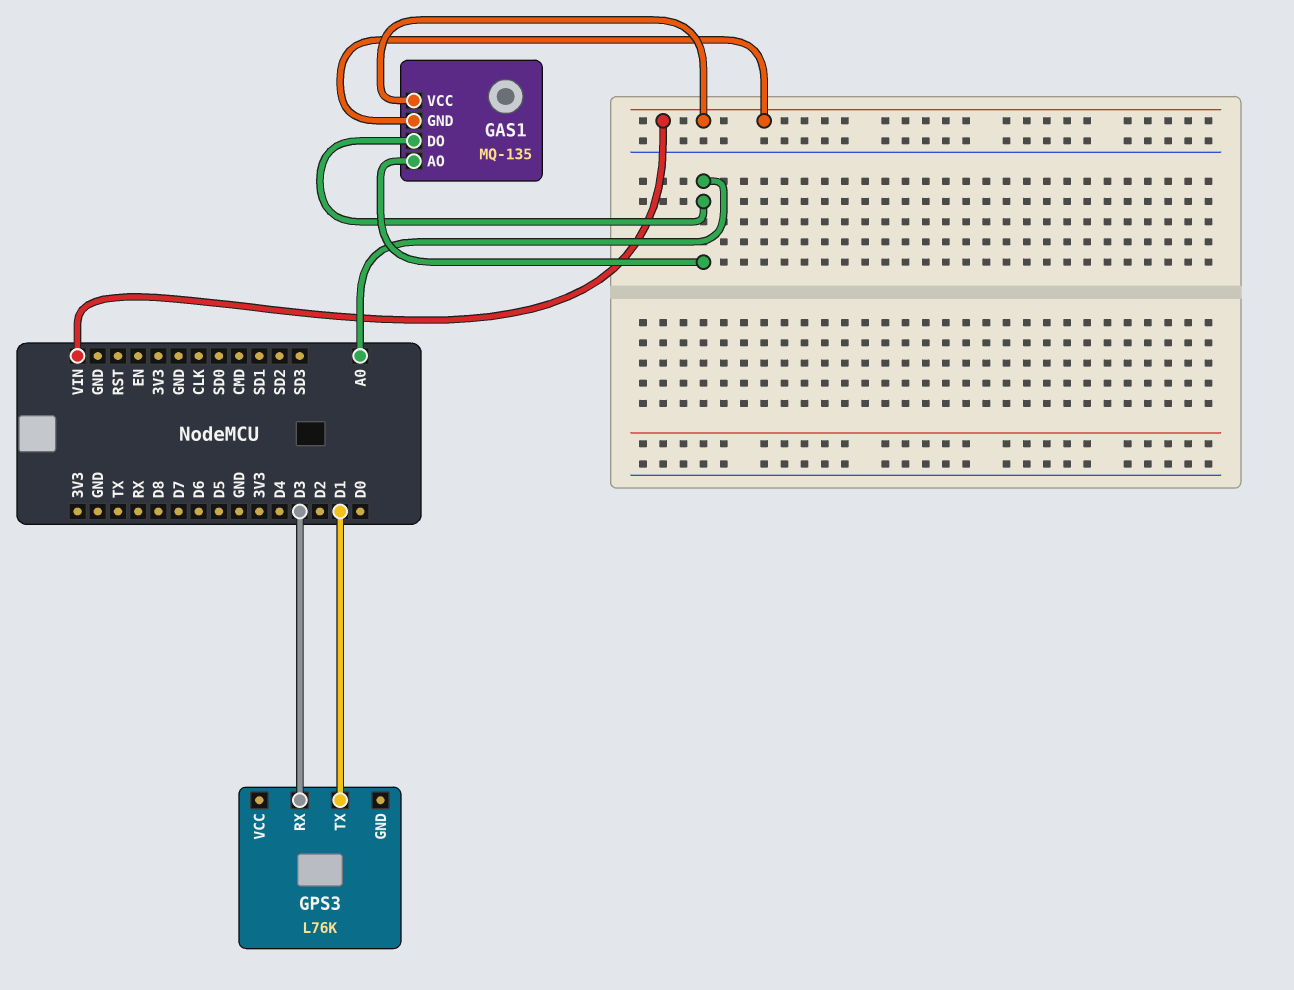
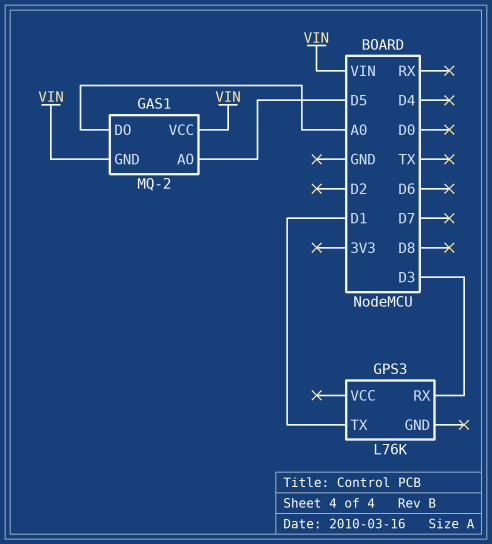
GAS1: MQ-135 -> MQ-2
GAS1 pin AO: A0 -> D5

